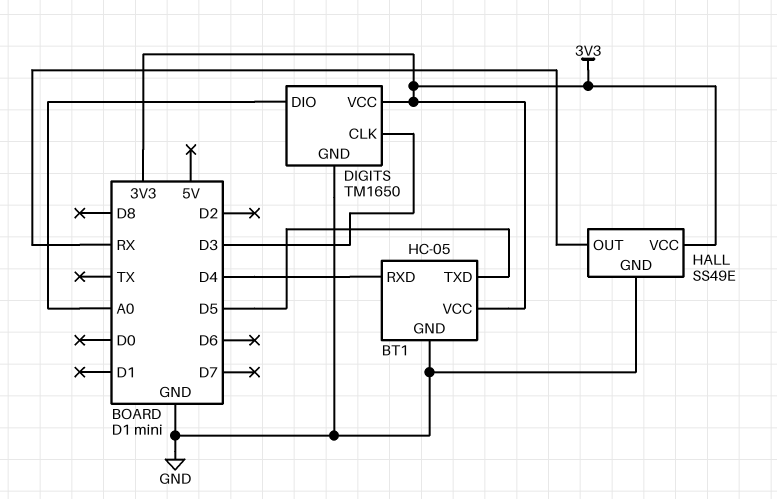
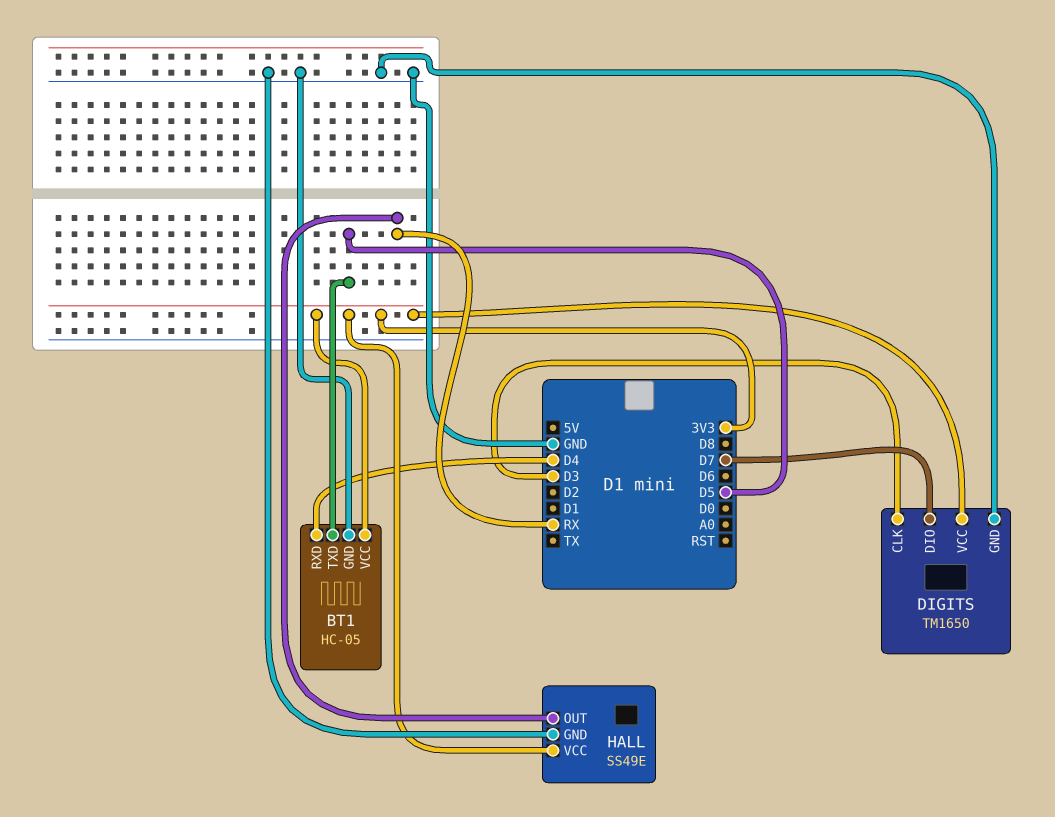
DIGITS pin DIO: A0 -> D7

